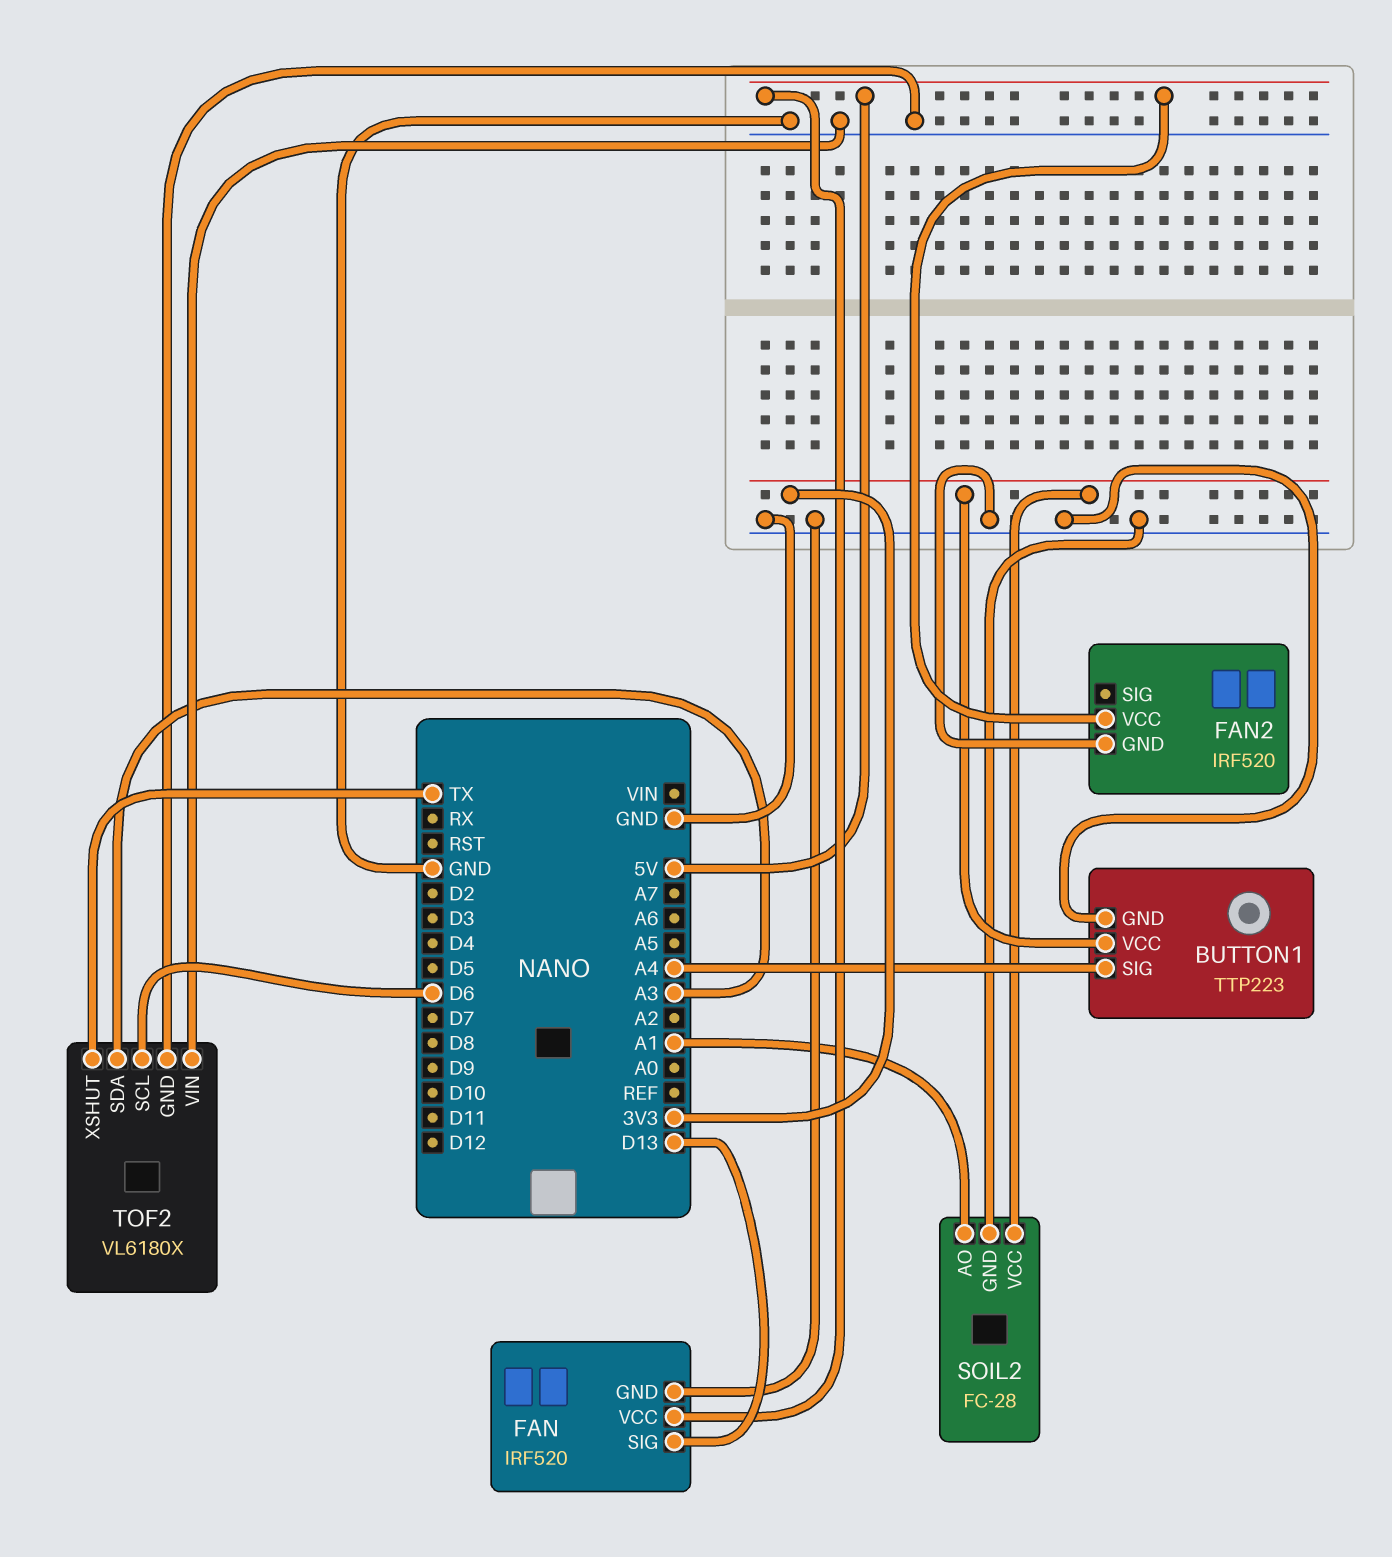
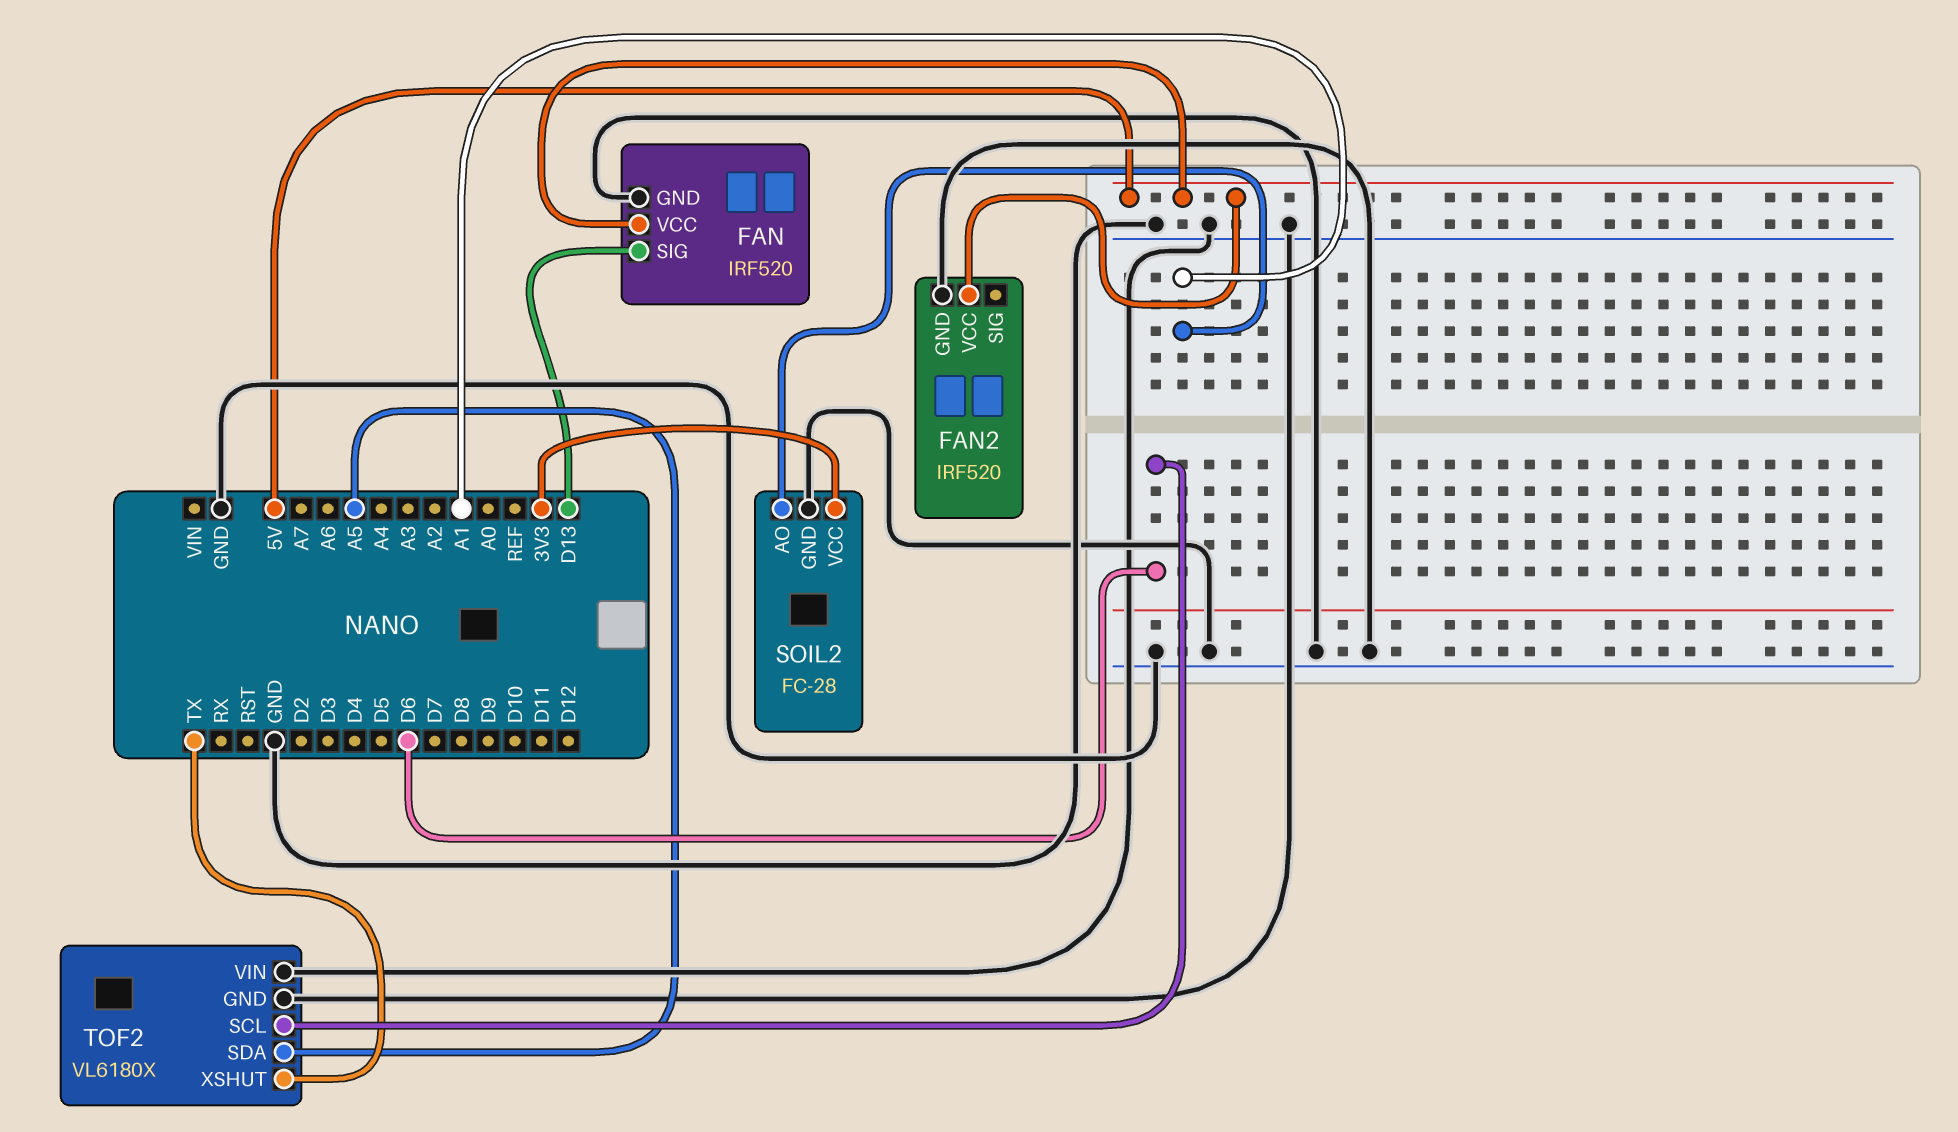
BUTTON1: TTP223 -> none
BUTTON1 pin GND: GND -> none
BUTTON1 pin SIG: A4 -> none
BUTTON1 pin VCC: 3V3 -> none
TOF2 pin SDA: A3 -> A5

